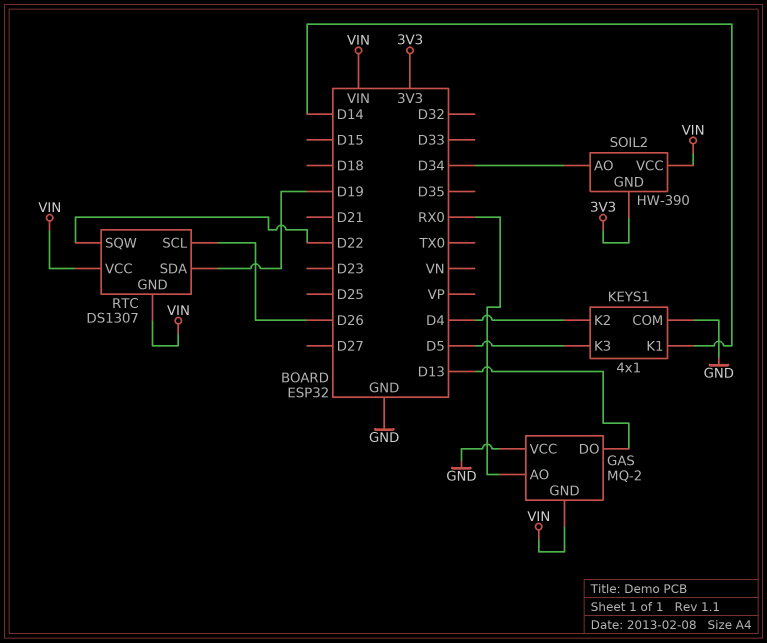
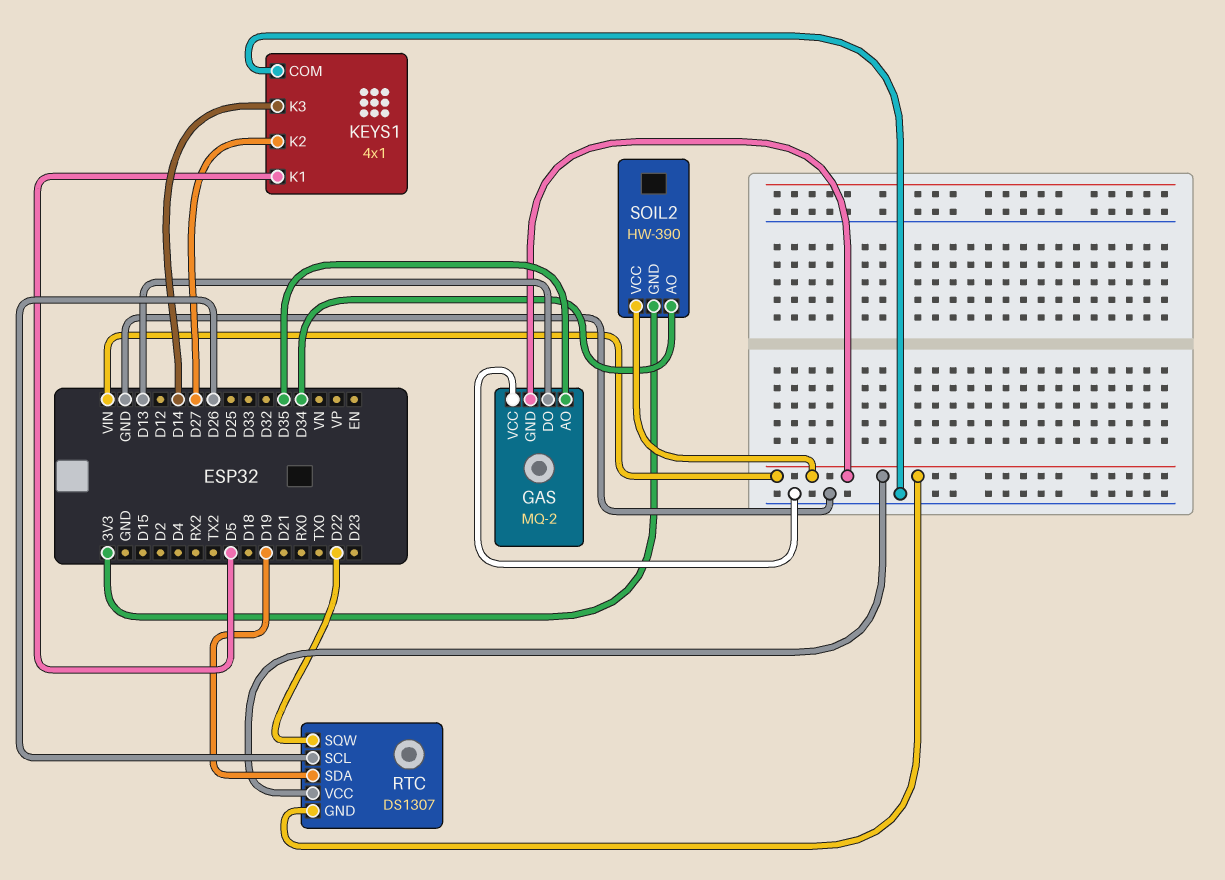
GAS pin AO: RX0 -> D35
KEYS1 pin K1: D14 -> D5
KEYS1 pin K2: D4 -> D27
KEYS1 pin K3: D5 -> D14

